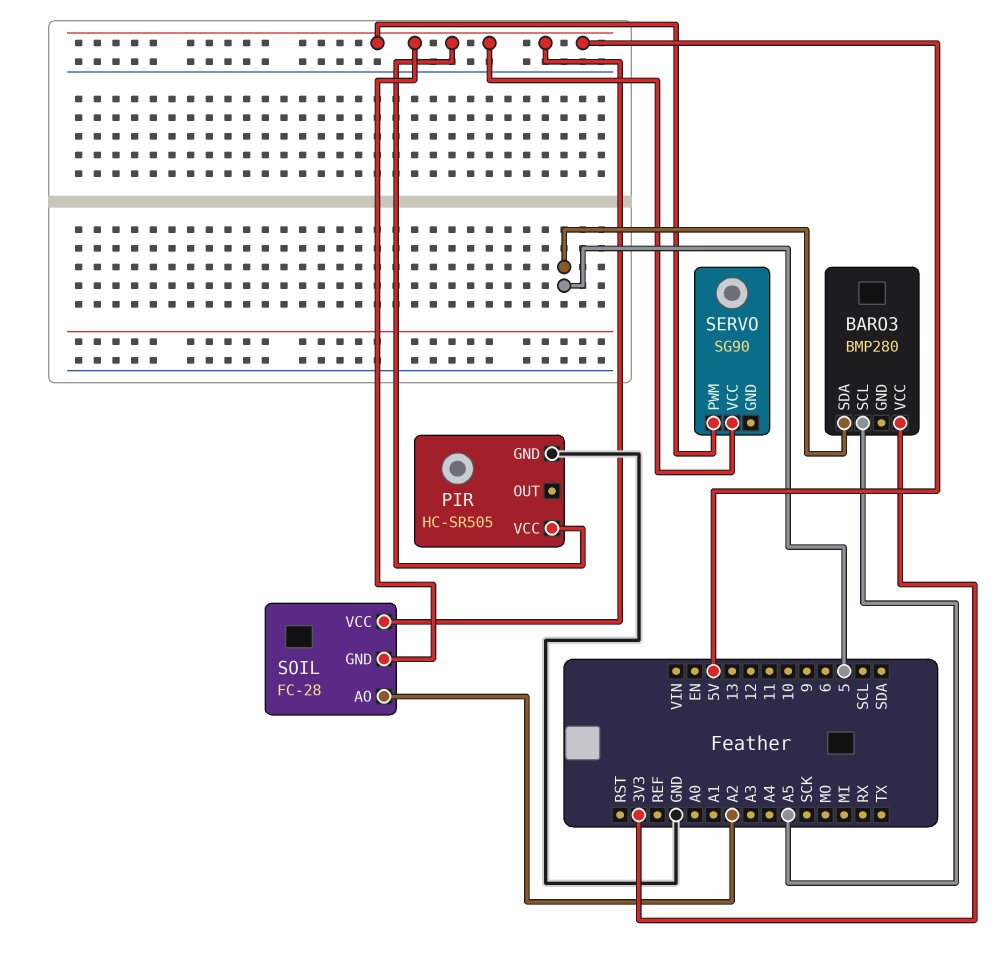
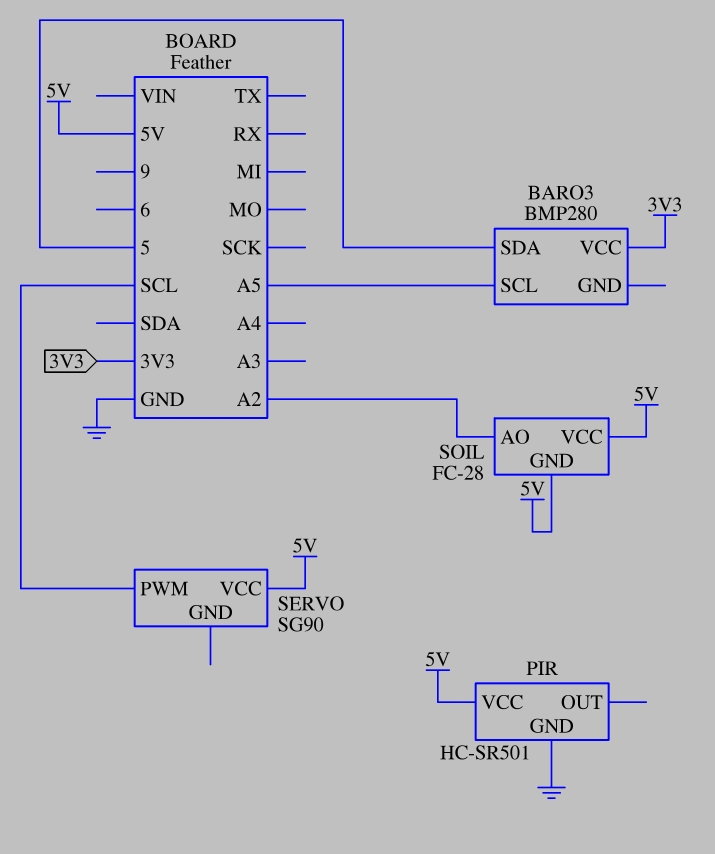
PIR: HC-SR505 -> HC-SR501
SERVO pin PWM: 5V -> SCL

